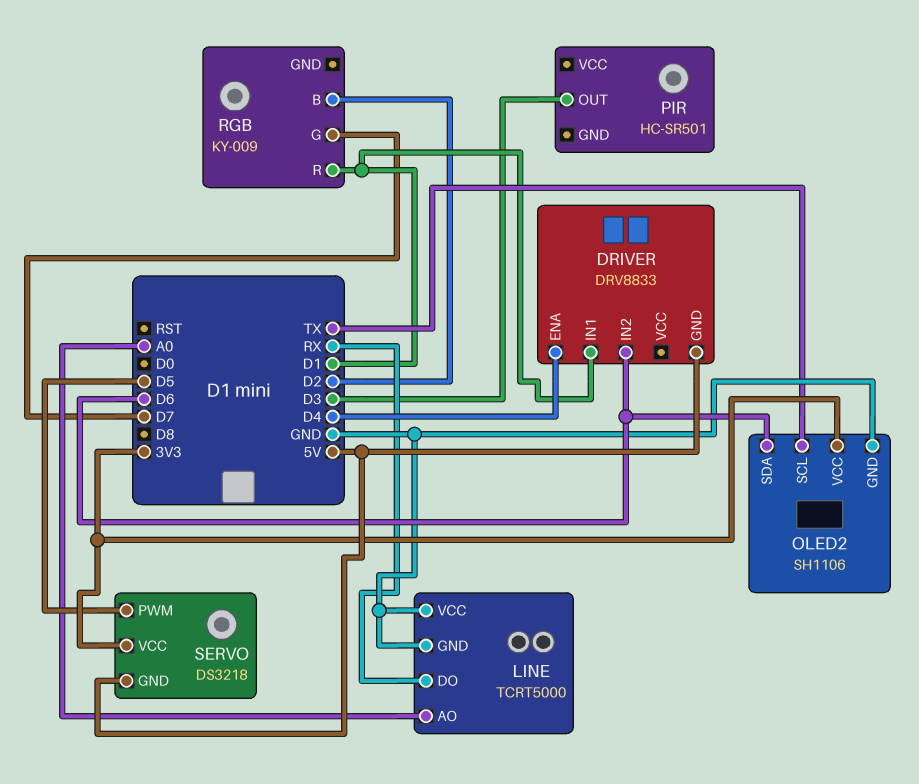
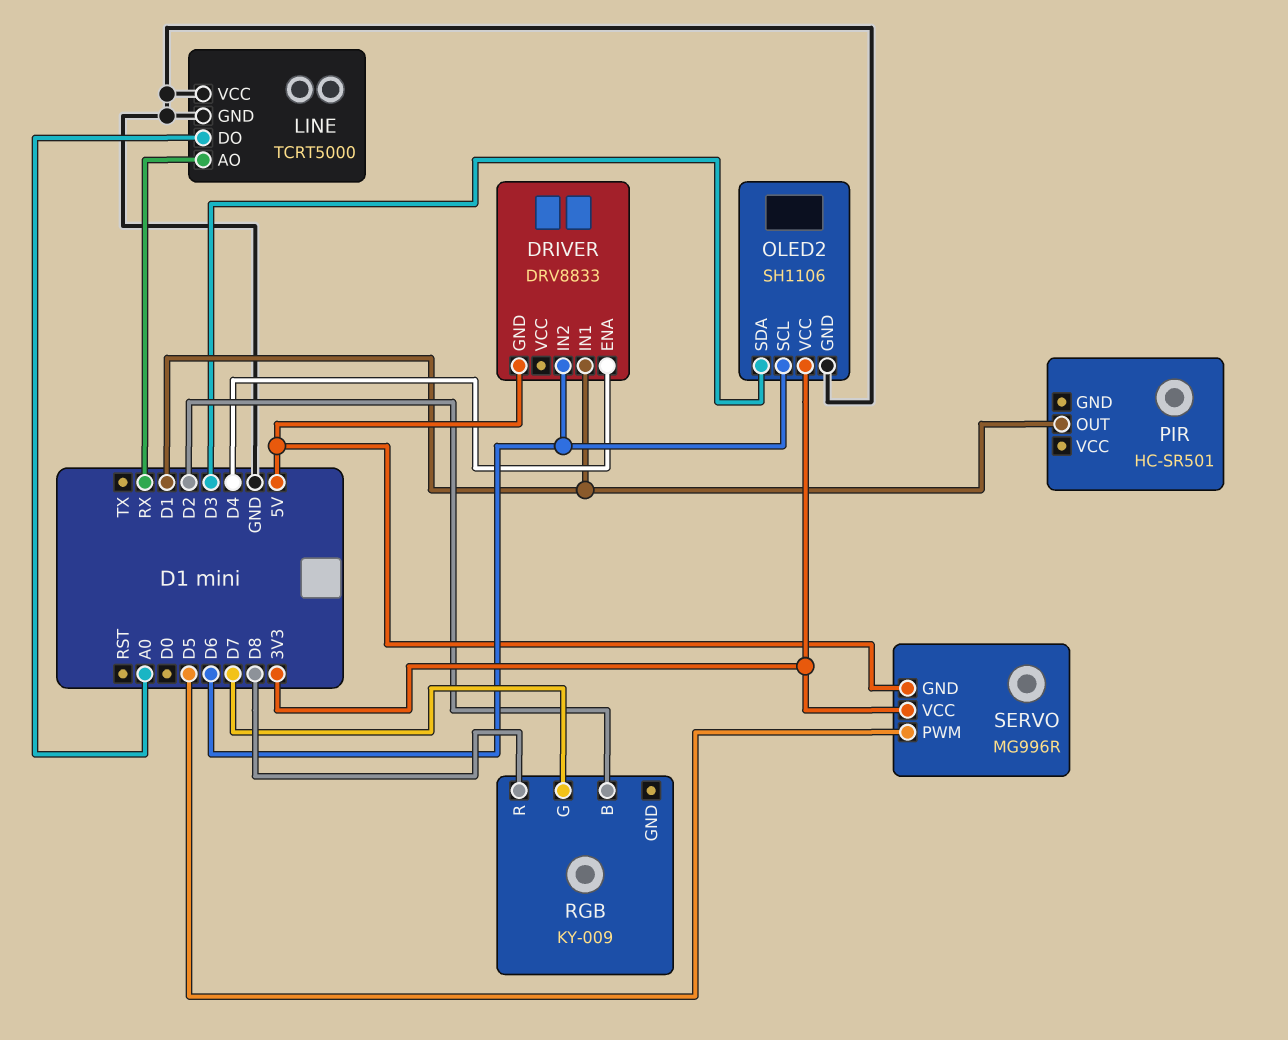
LINE pin AO: A0 -> RX
LINE pin DO: RX -> A0
OLED2 pin SCL: TX -> D6
OLED2 pin SDA: D6 -> D3
PIR pin OUT: D3 -> D1
RGB pin R: D1 -> D8
SERVO: DS3218 -> MG996R

